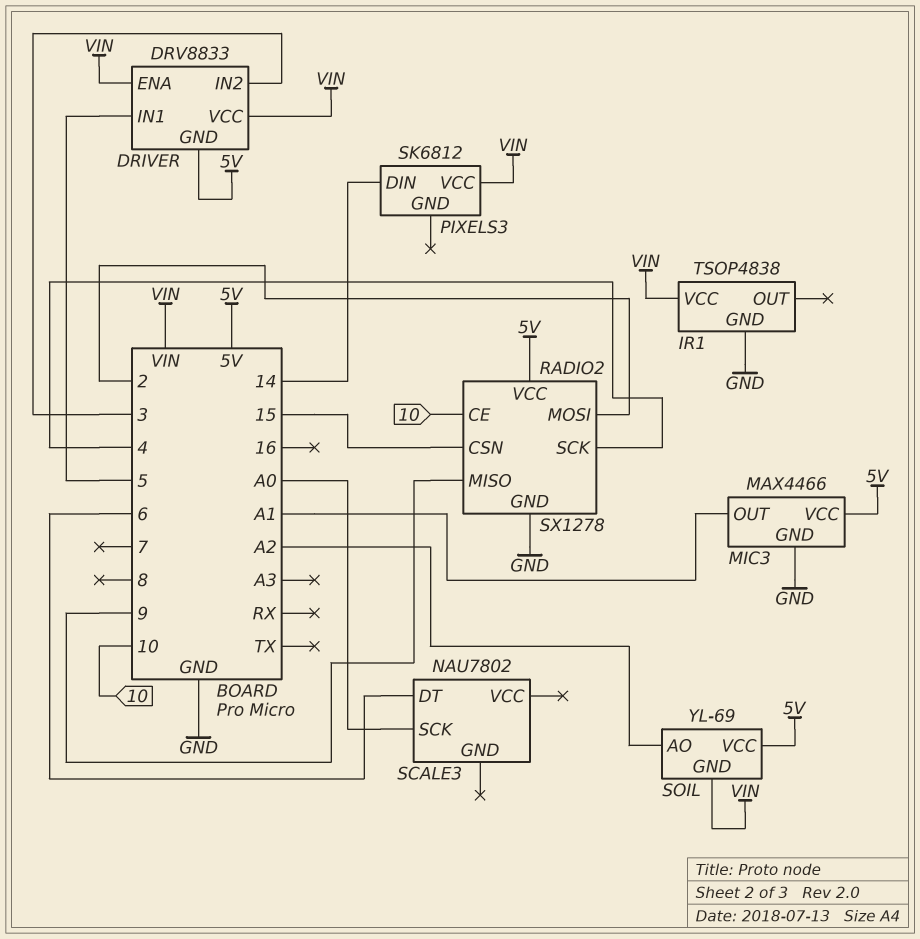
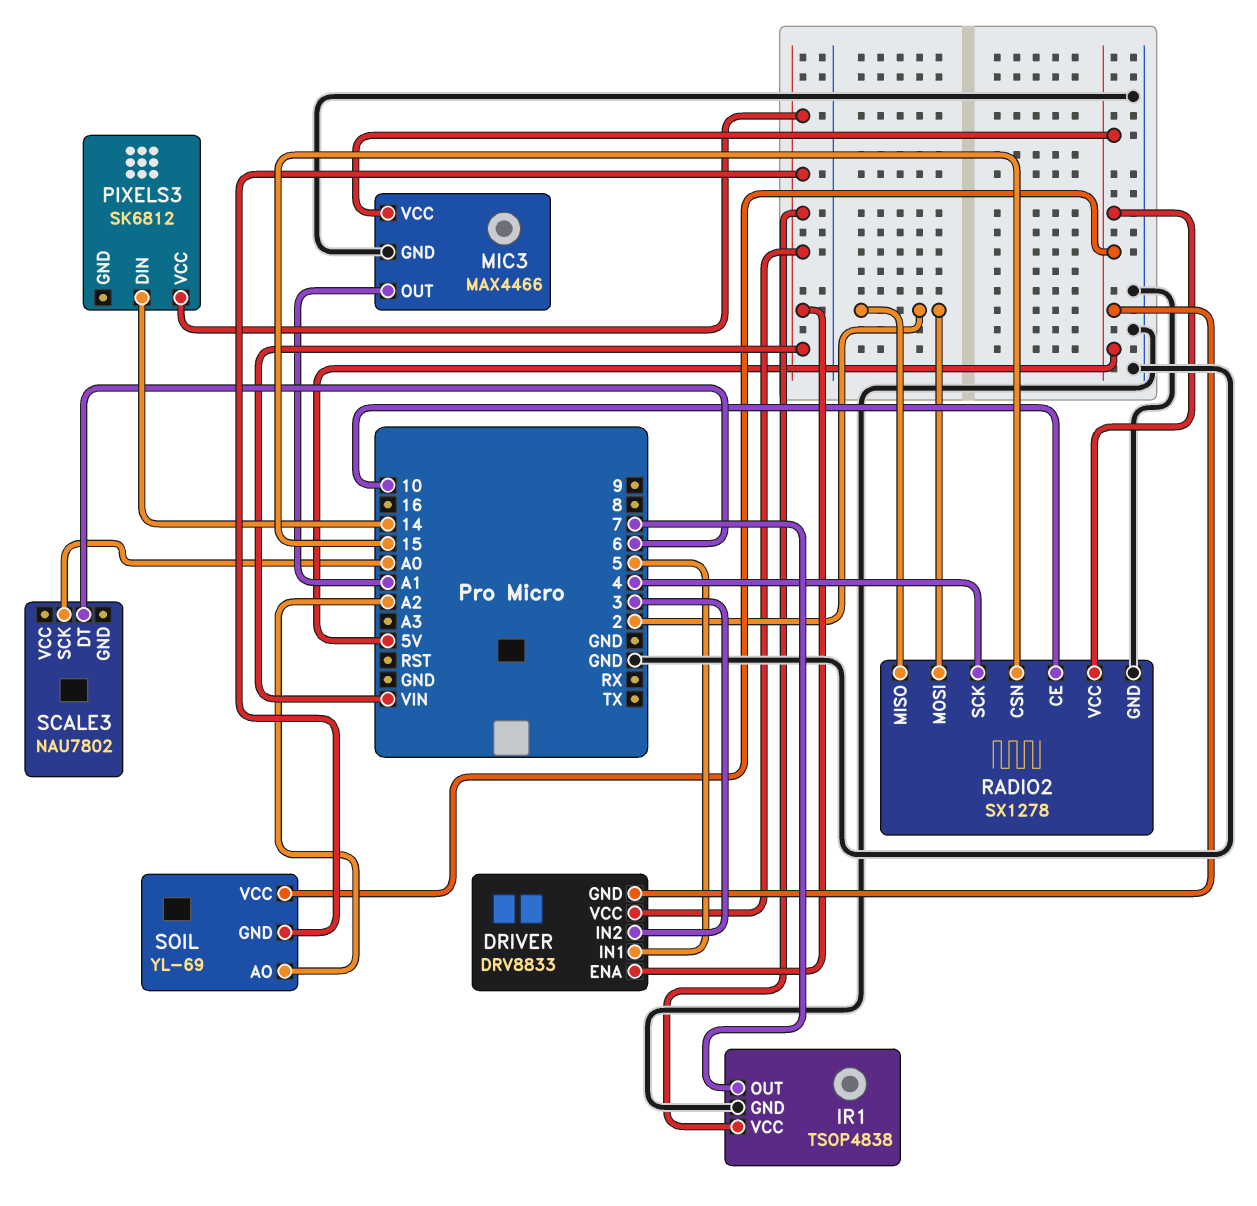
IR1 pin OUT: none -> 7
RADIO2 pin MISO: 9 -> 2

